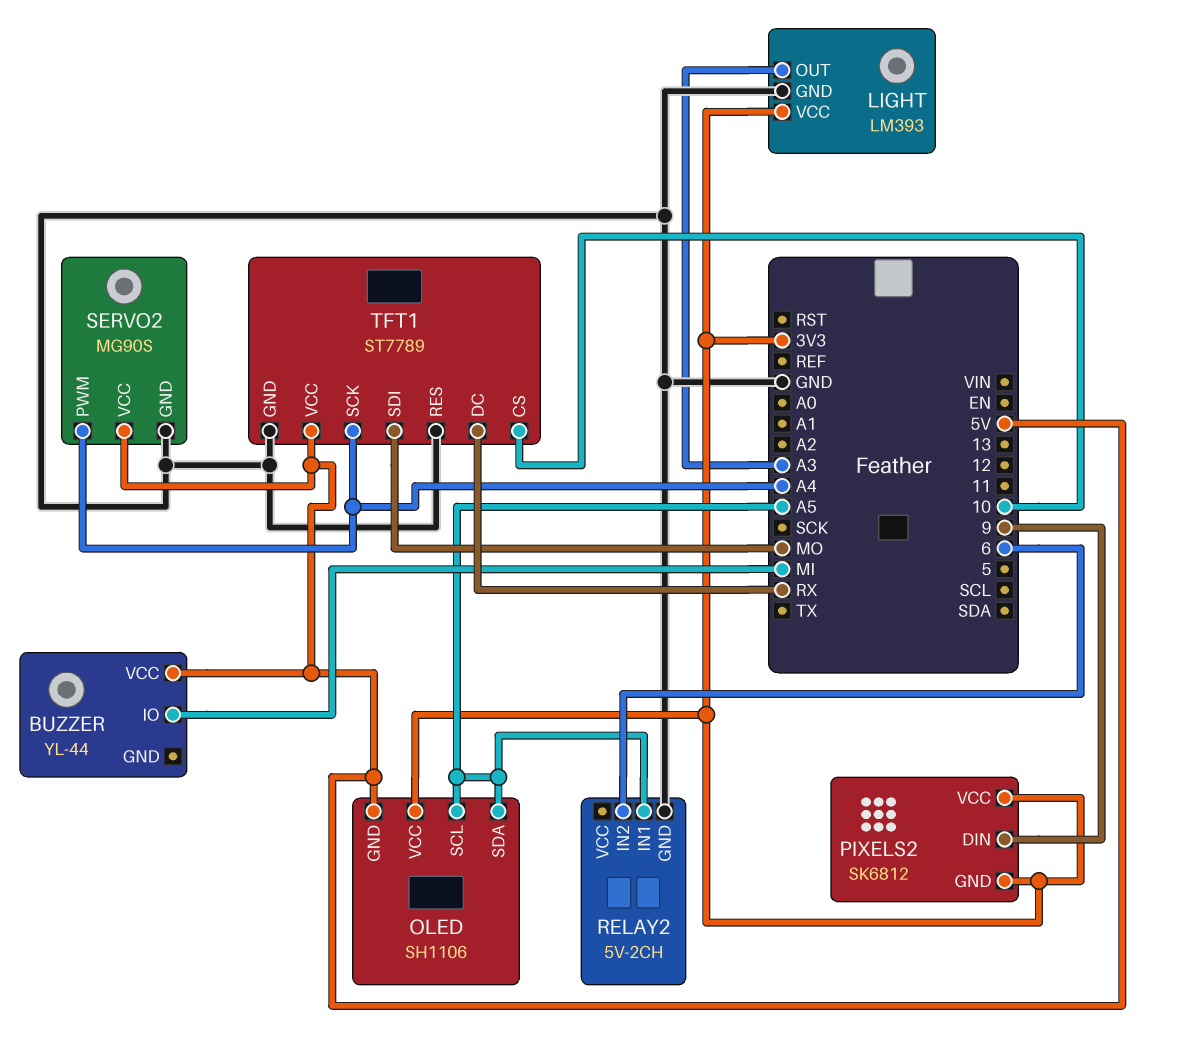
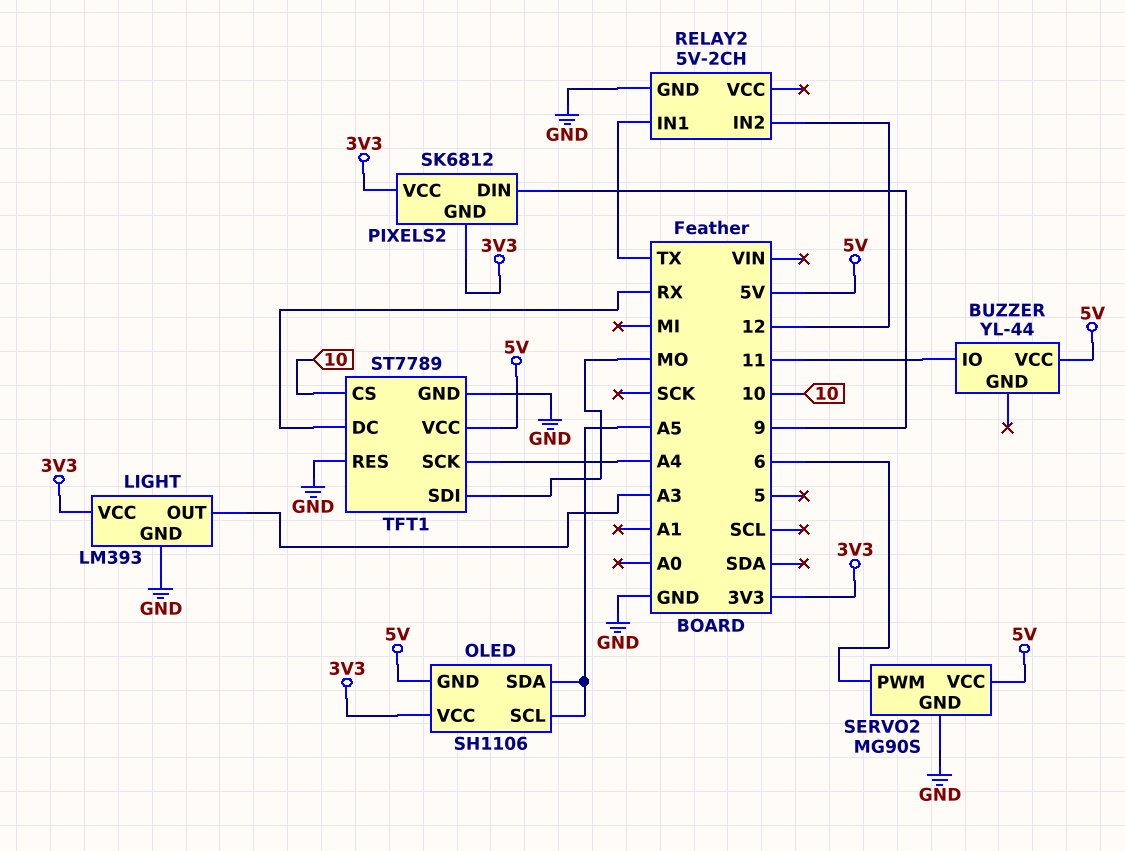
BUZZER pin IO: MI -> 11
RELAY2 pin IN1: A5 -> TX
RELAY2 pin IN2: 6 -> 12
SERVO2 pin PWM: A4 -> 6

